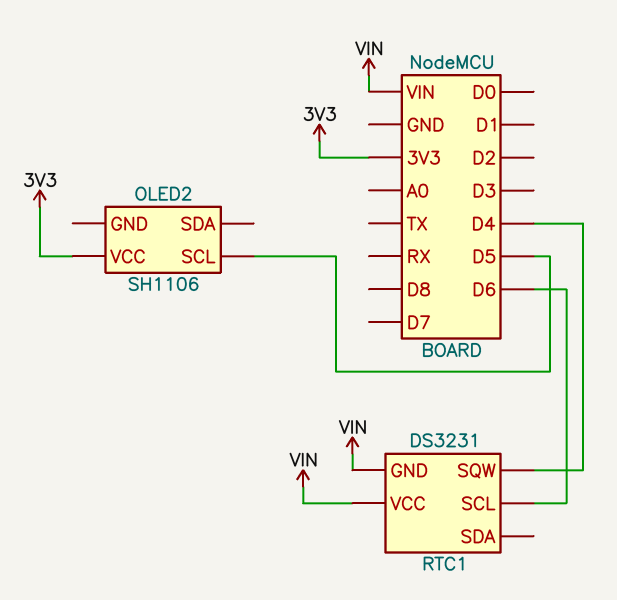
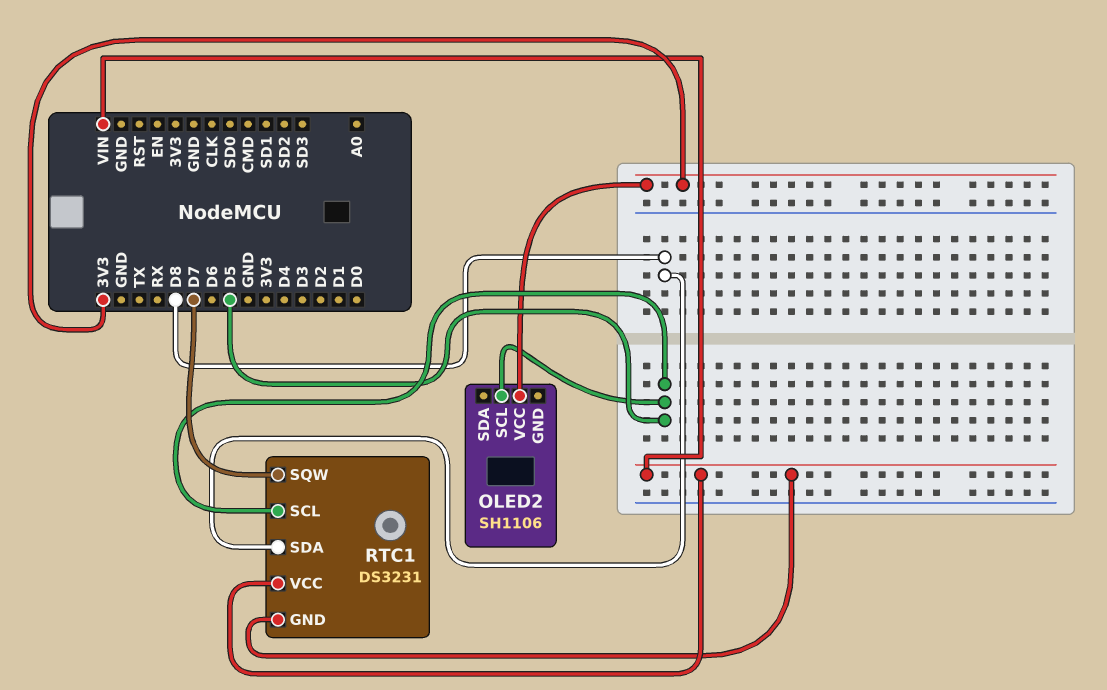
RTC1 pin SCL: D6 -> D5
RTC1 pin SDA: none -> D8
RTC1 pin SQW: D4 -> D7

